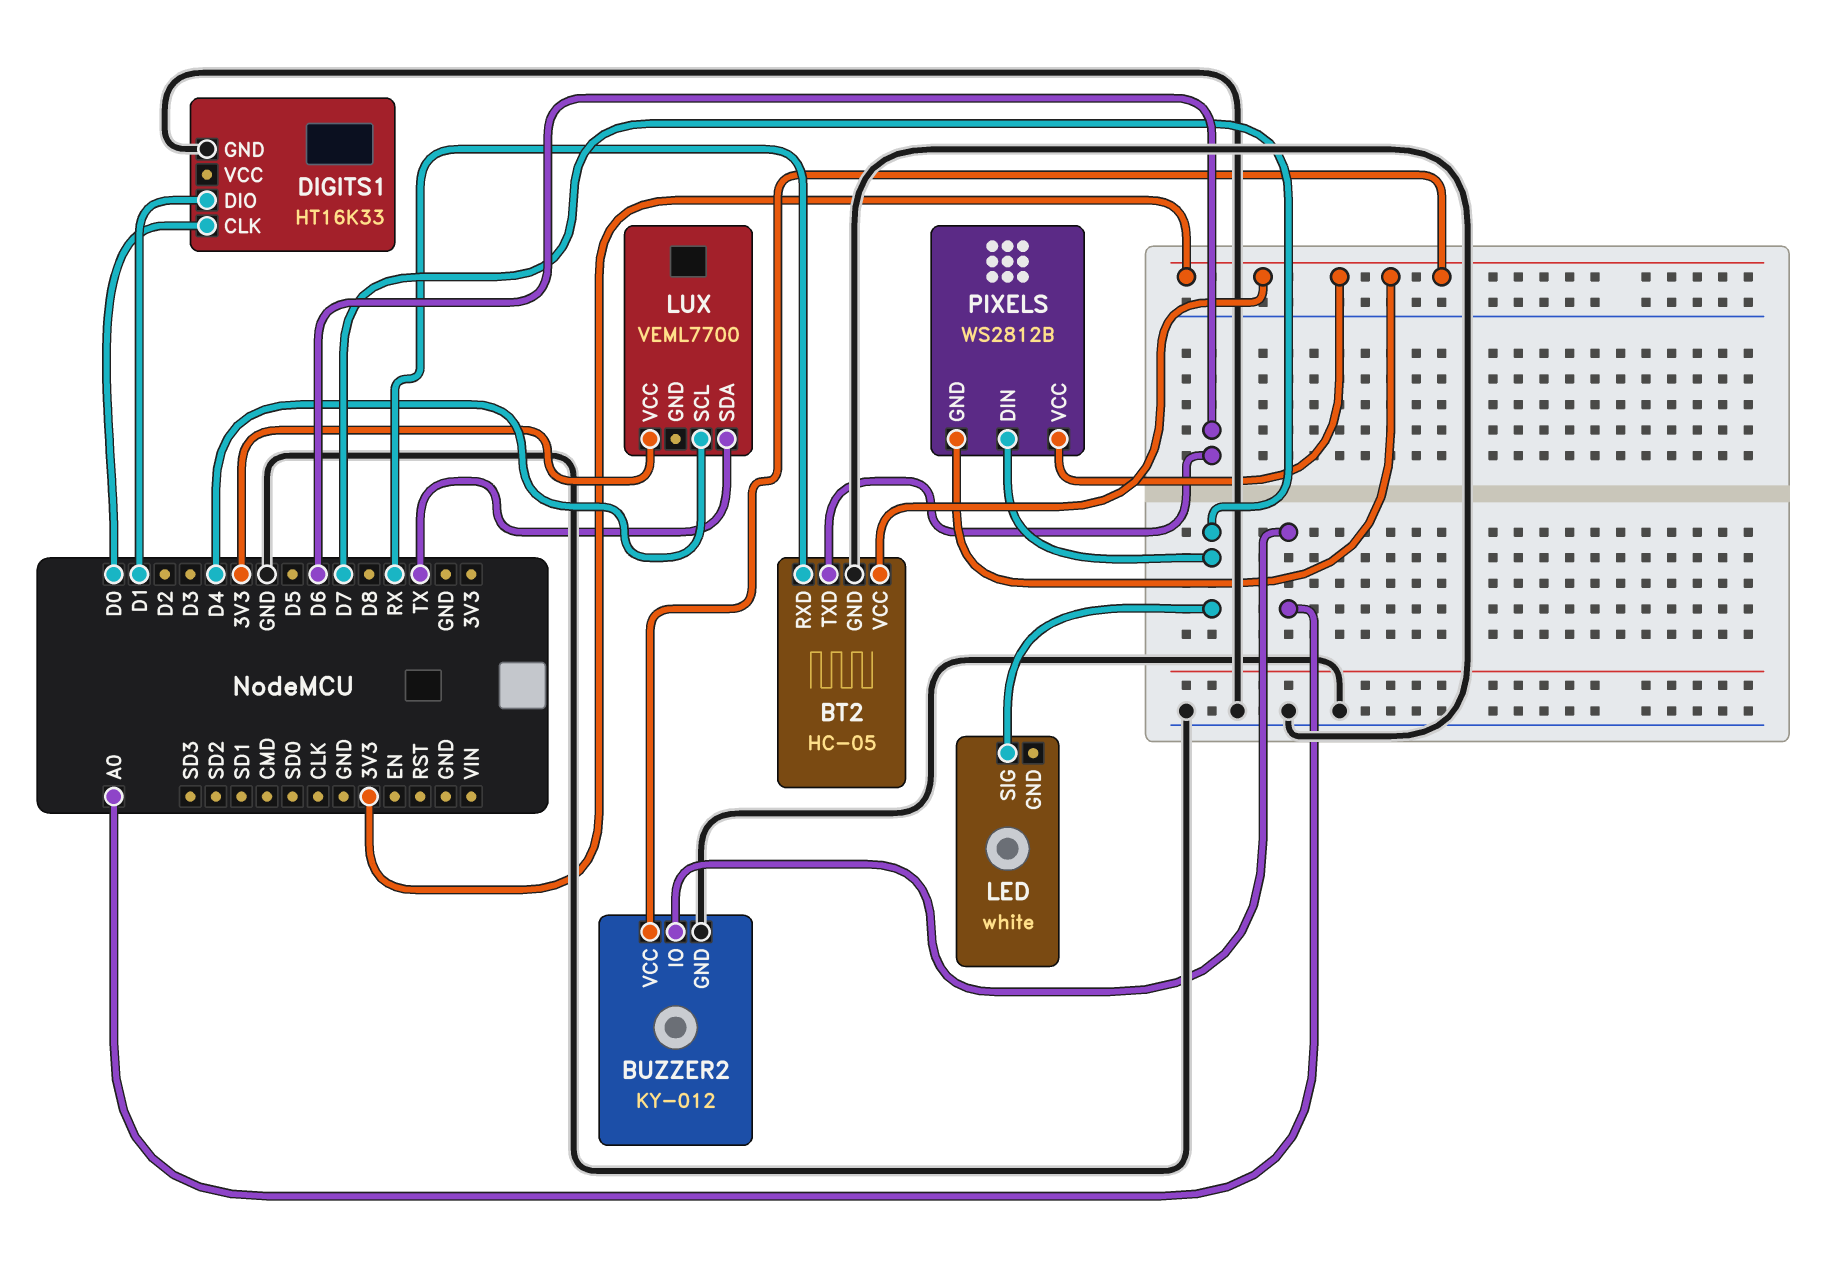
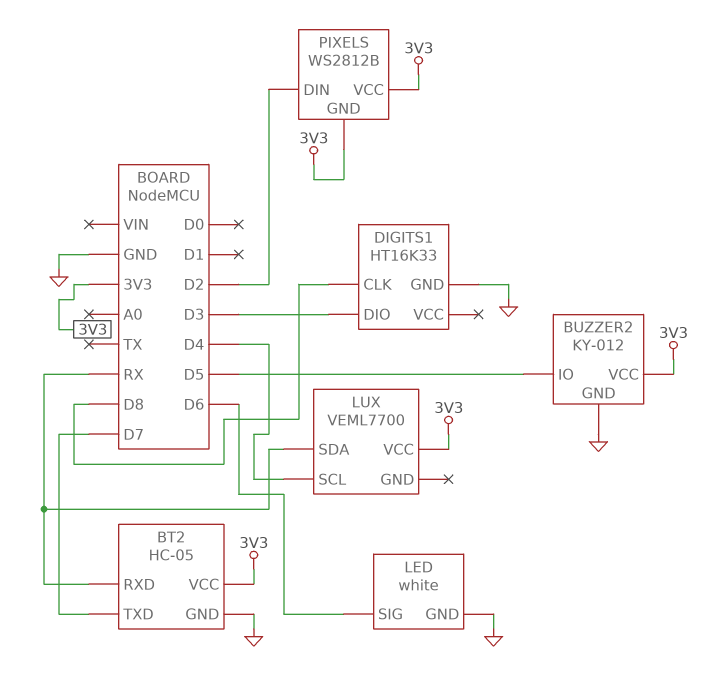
BT2 pin TXD: D6 -> D7
BUZZER2 pin IO: A0 -> D5
DIGITS1 pin CLK: D0 -> D8
DIGITS1 pin DIO: D1 -> D3
LED pin GND: none -> GND
LED pin SIG: D7 -> D6
LUX pin SDA: TX -> RX
PIXELS pin DIN: D7 -> D2

